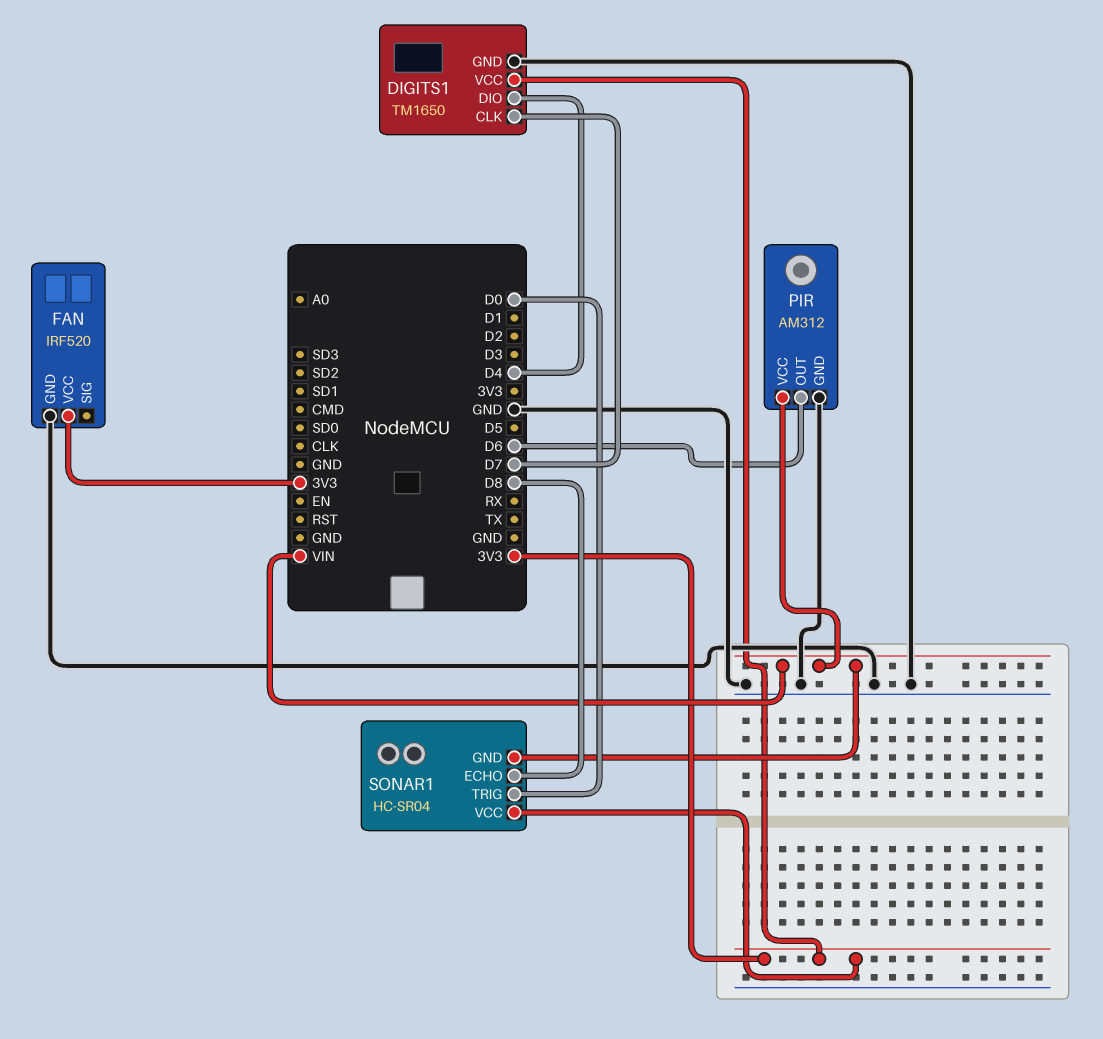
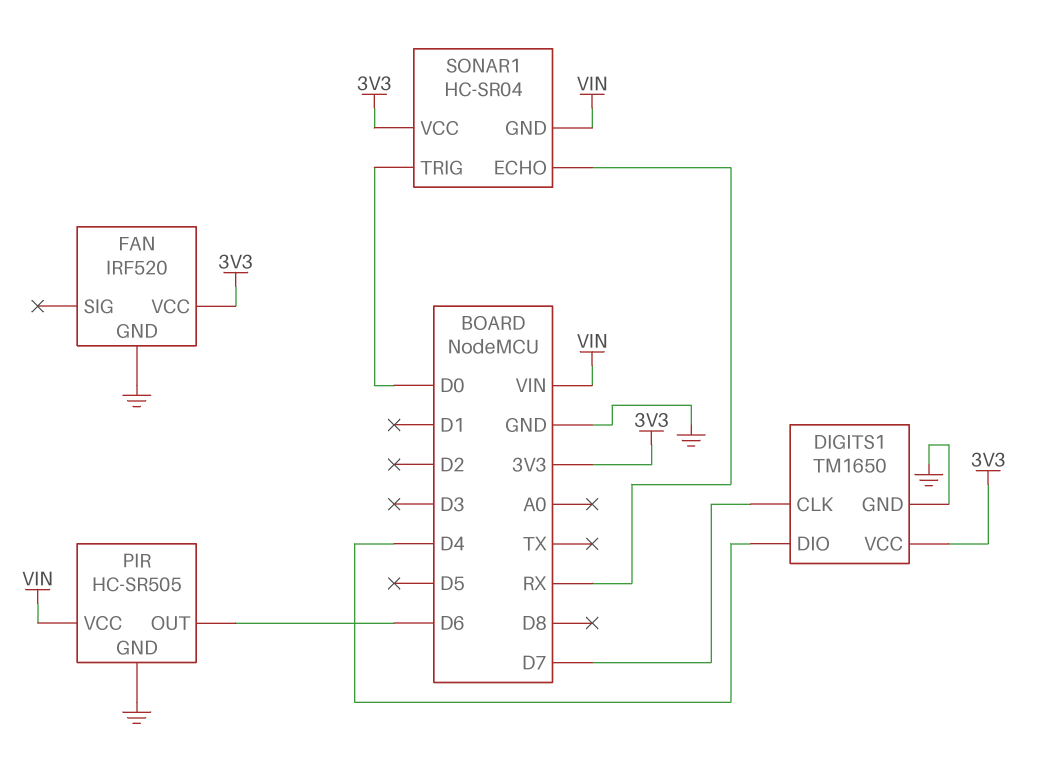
PIR: AM312 -> HC-SR505
SONAR1 pin ECHO: D8 -> RX

